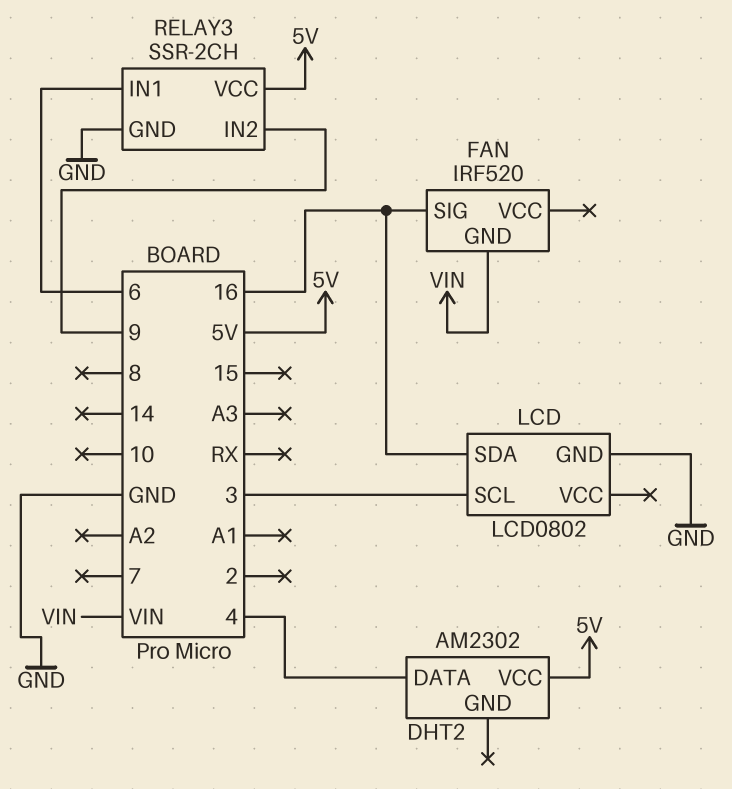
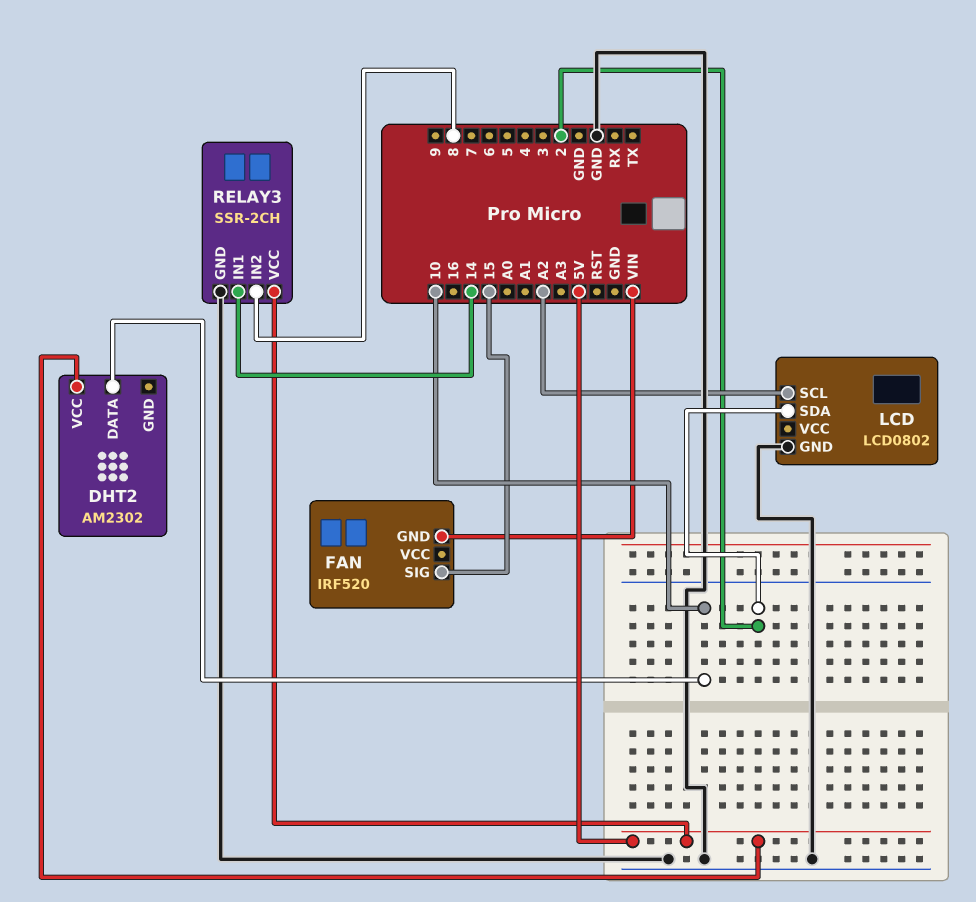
DHT2 pin DATA: 4 -> 10
FAN pin SIG: 16 -> 15
LCD pin SCL: 3 -> A2
LCD pin SDA: 16 -> 2
RELAY3 pin IN1: 6 -> 14
RELAY3 pin IN2: 9 -> 8

